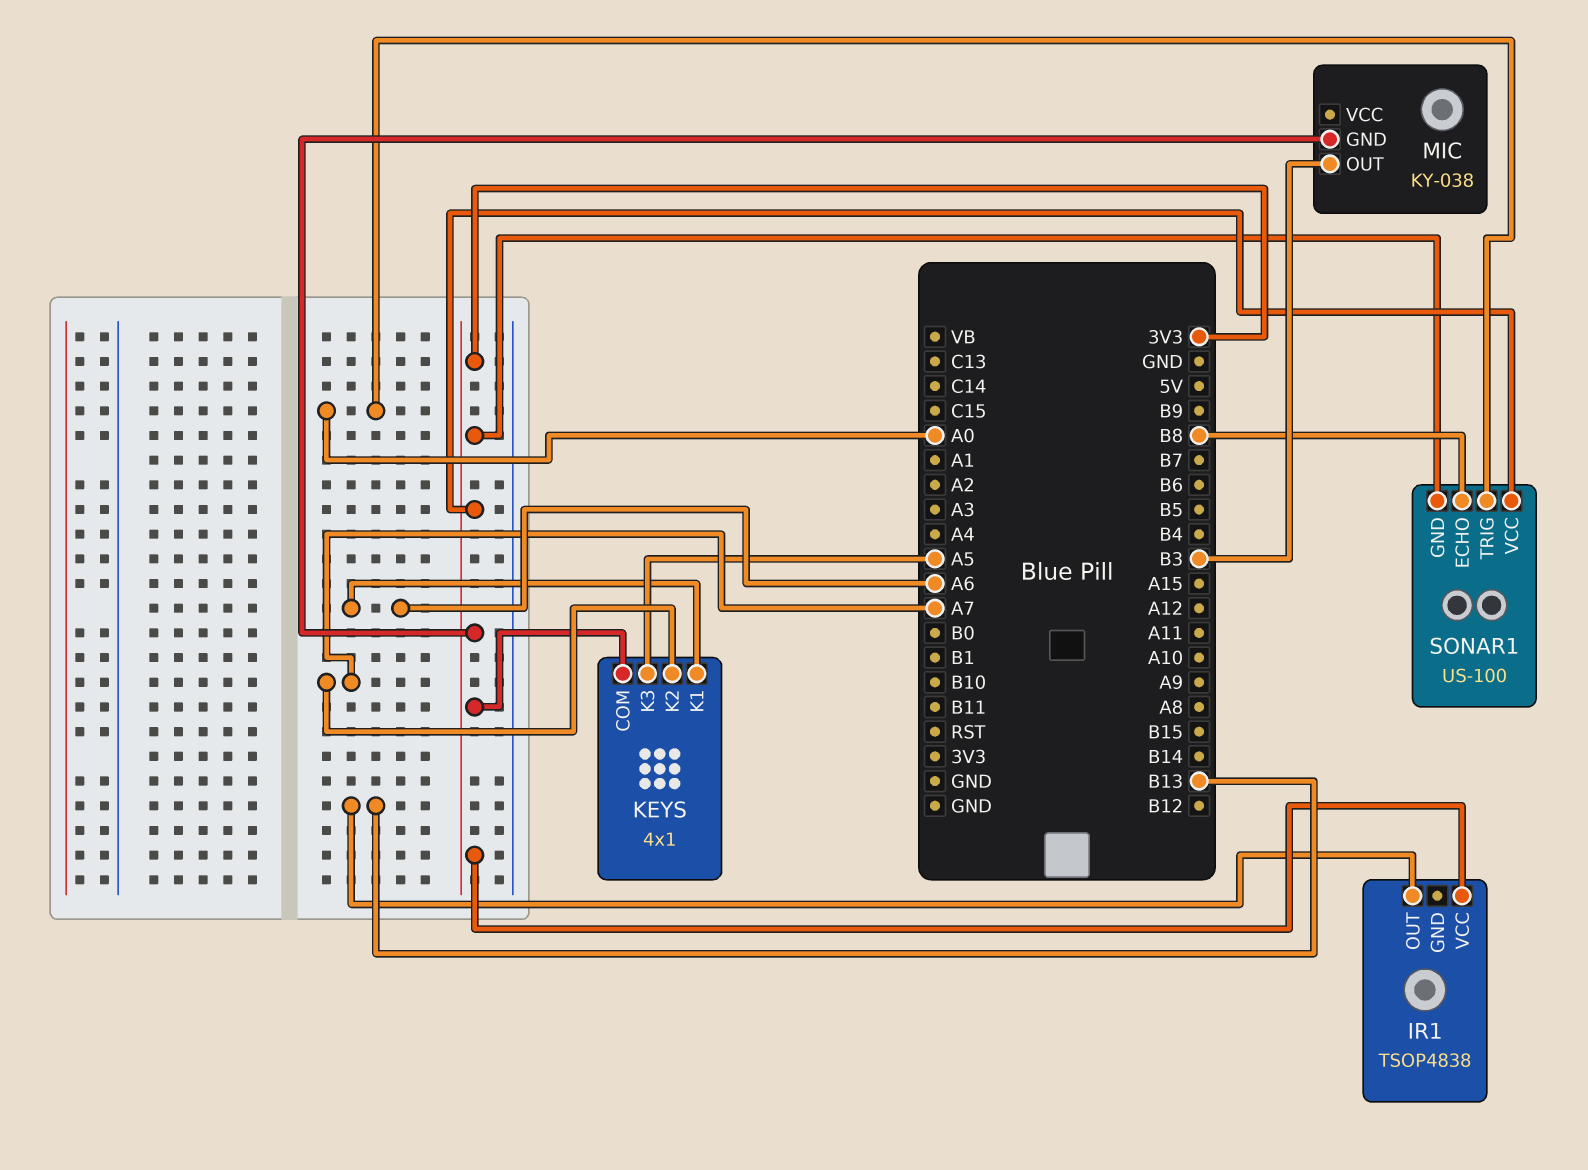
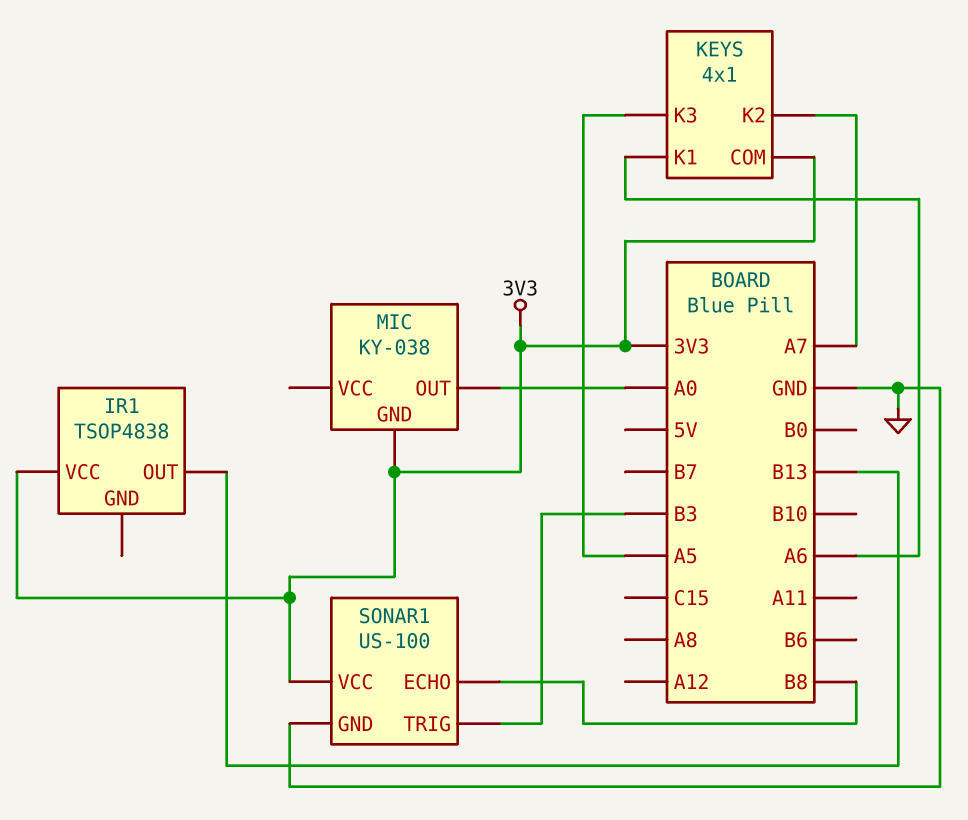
MIC pin OUT: B3 -> A0
SONAR1 pin GND: 3V3 -> GND
SONAR1 pin TRIG: A0 -> B3

